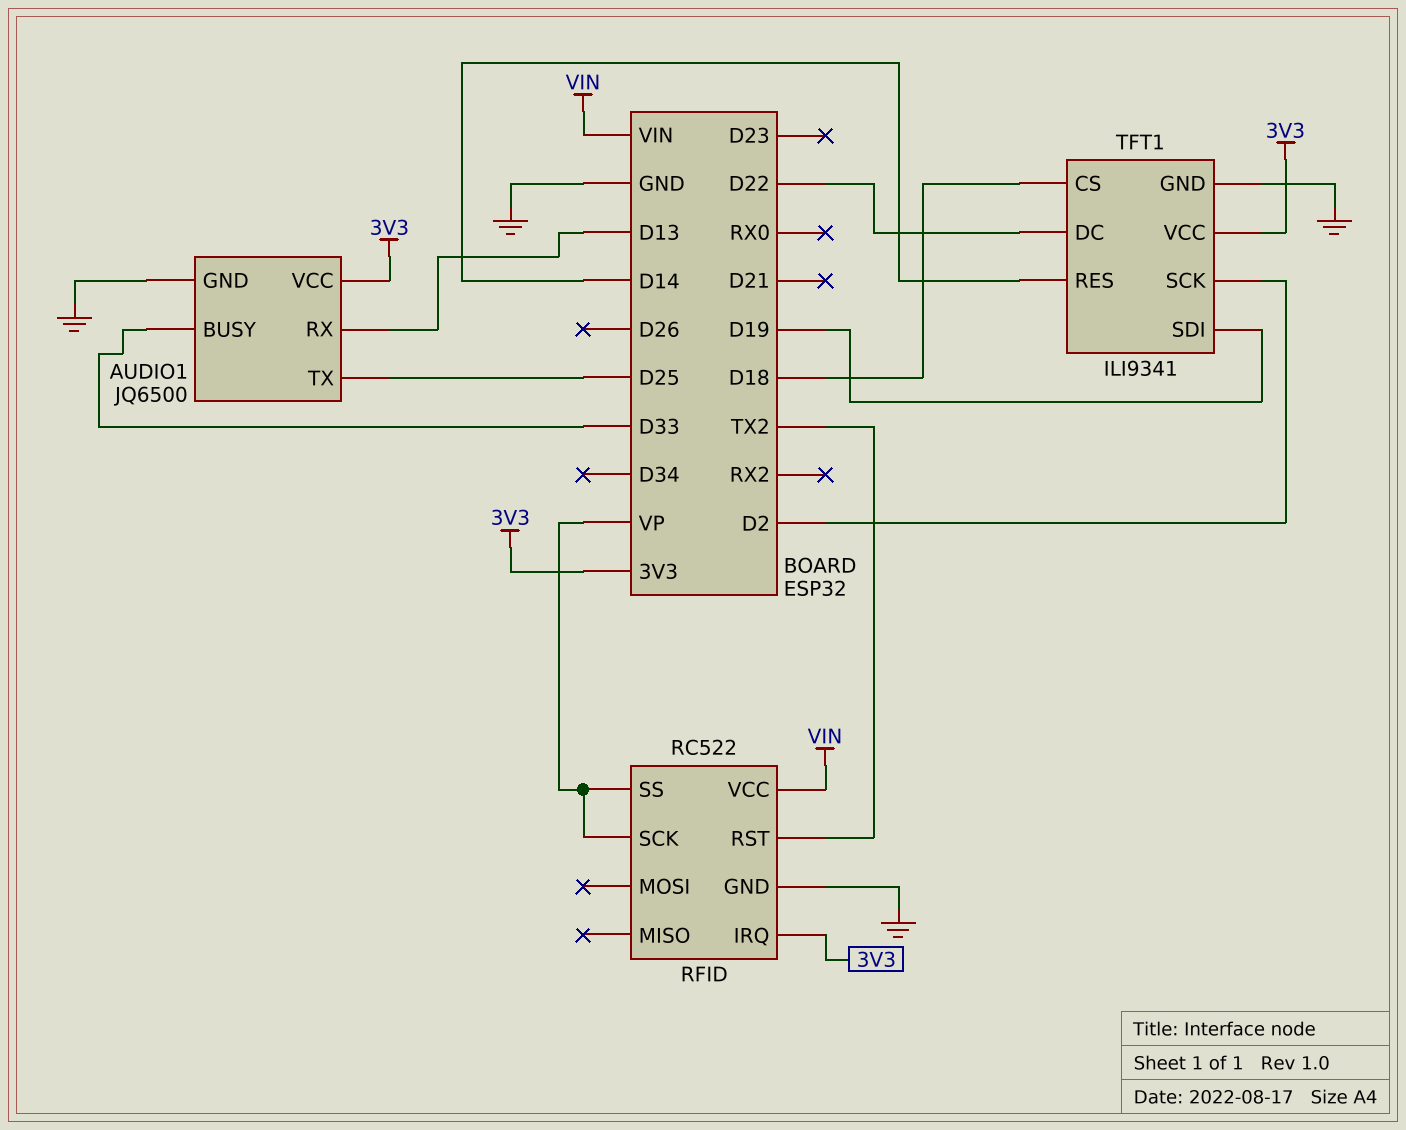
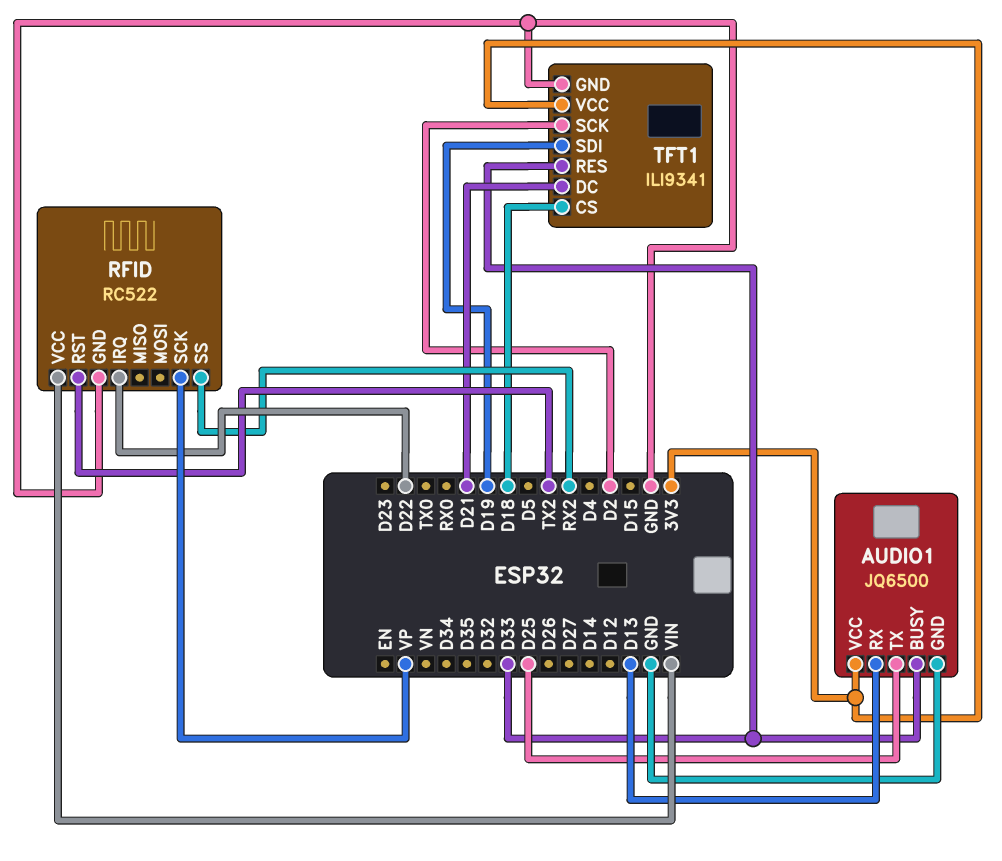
RFID pin IRQ: 3V3 -> D22
RFID pin SS: VP -> RX2
TFT1 pin DC: D22 -> D21
TFT1 pin RES: D14 -> D33

